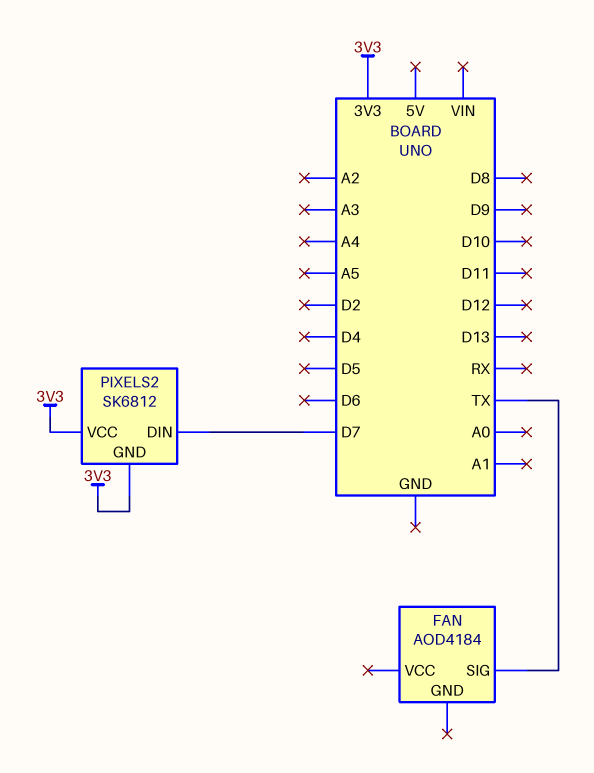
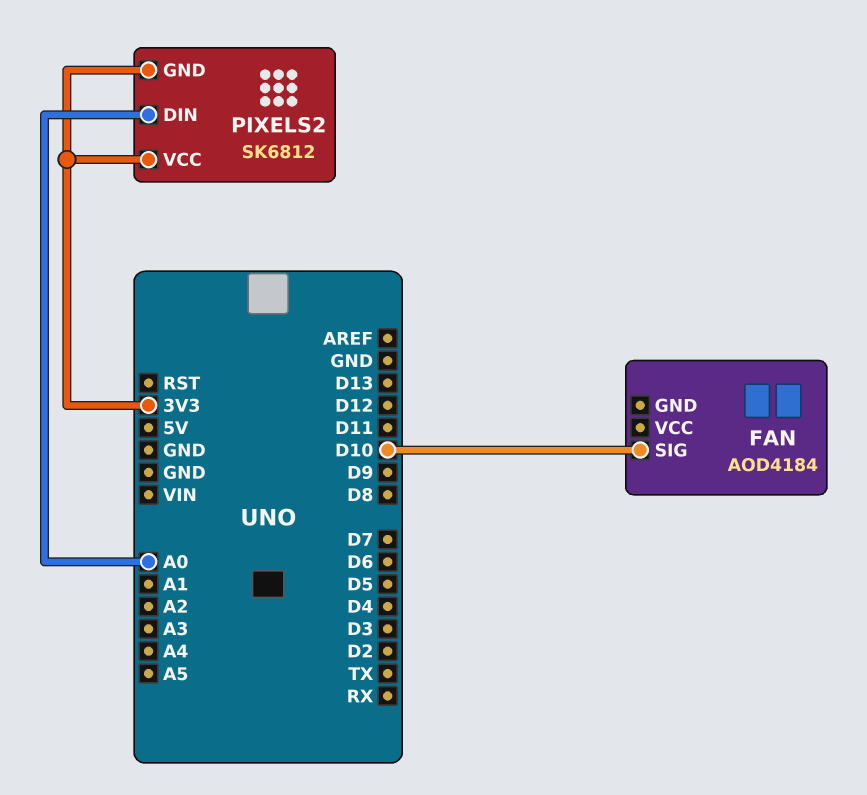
FAN pin SIG: TX -> D10
PIXELS2 pin DIN: D7 -> A0

